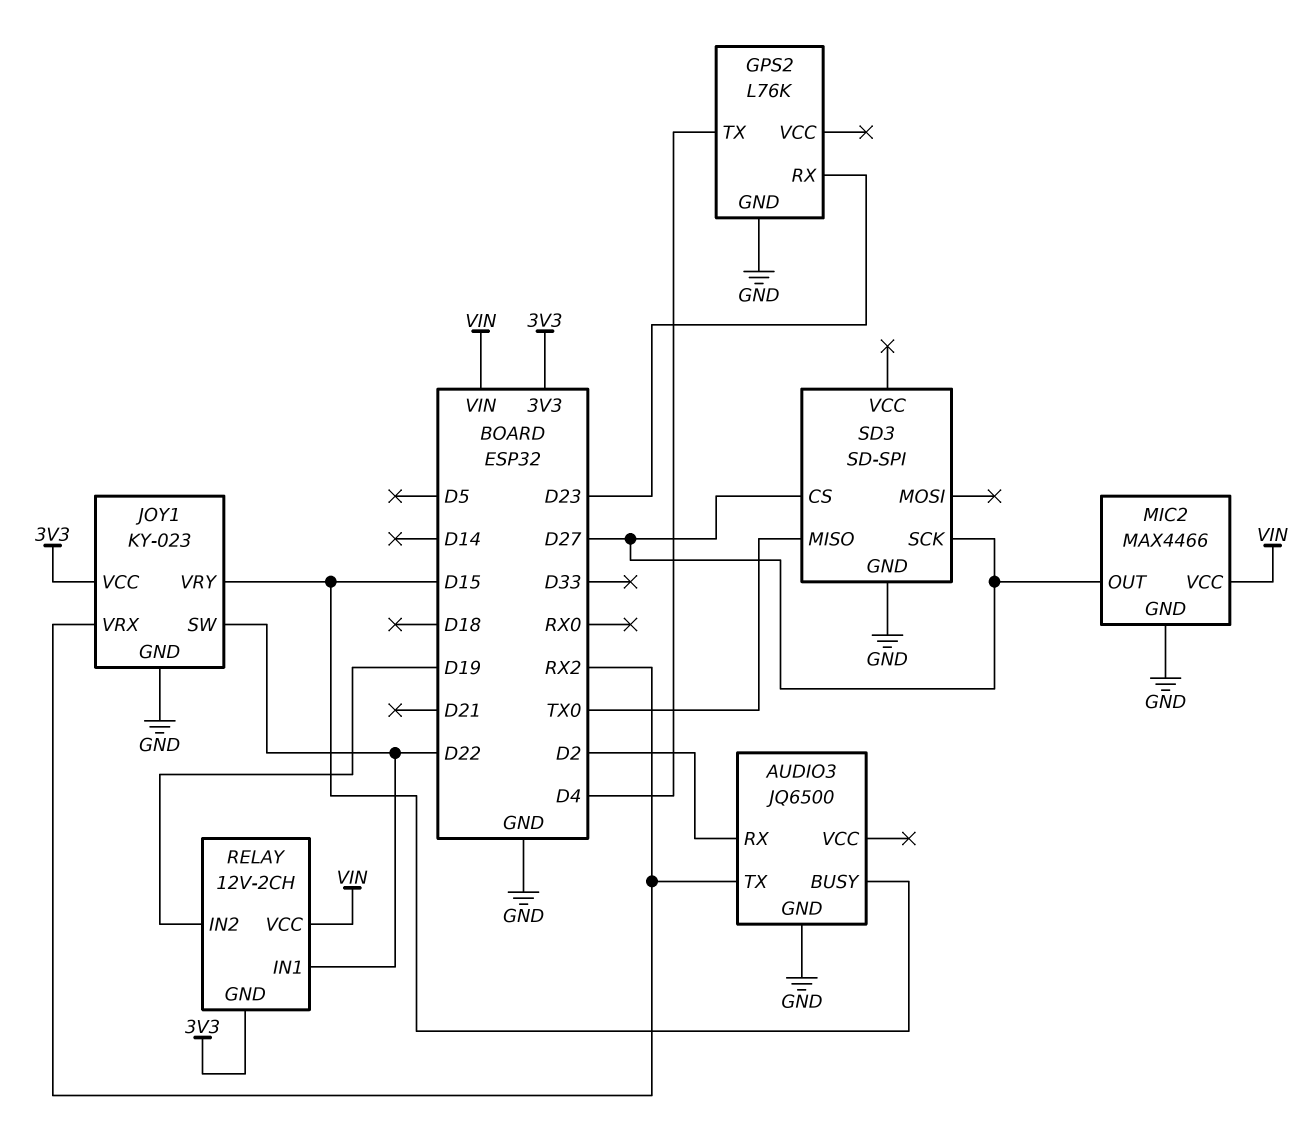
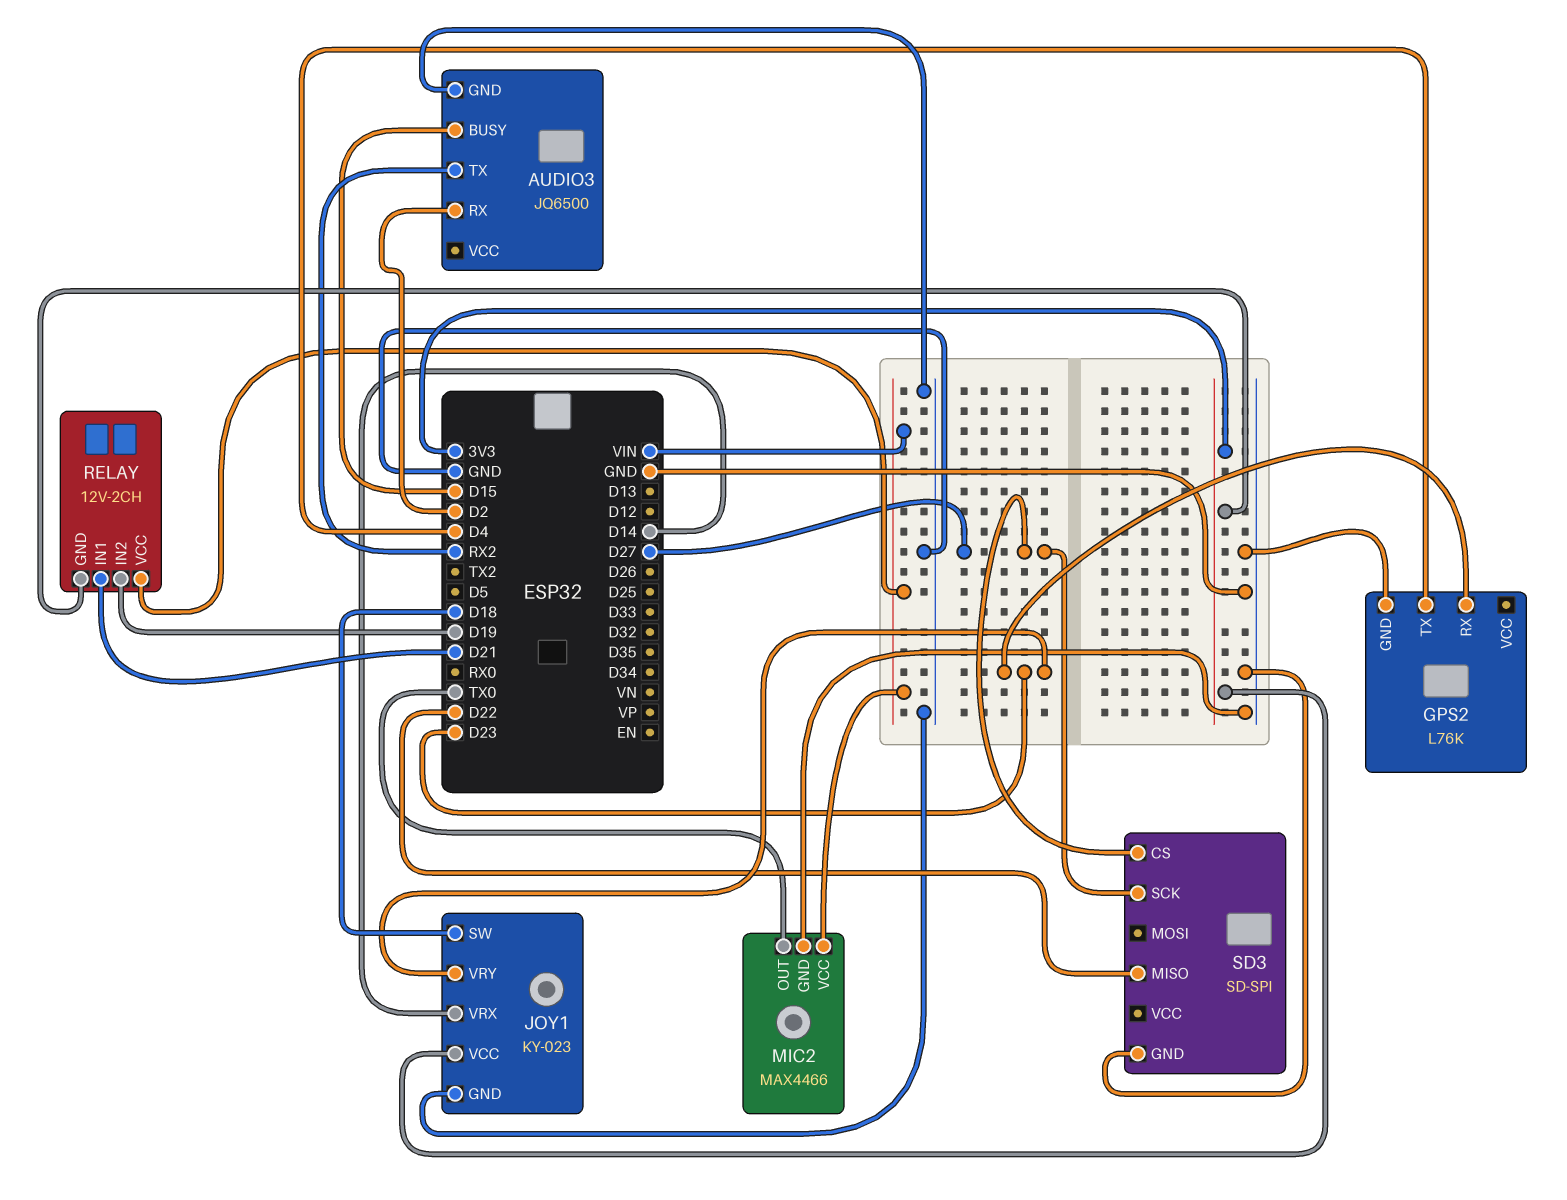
JOY1 pin SW: D22 -> D18
JOY1 pin VRX: RX2 -> D14
JOY1 pin VRY: D15 -> D23
MIC2 pin OUT: D27 -> TX0
RELAY pin IN1: D22 -> D21
SD3 pin MISO: TX0 -> D22

